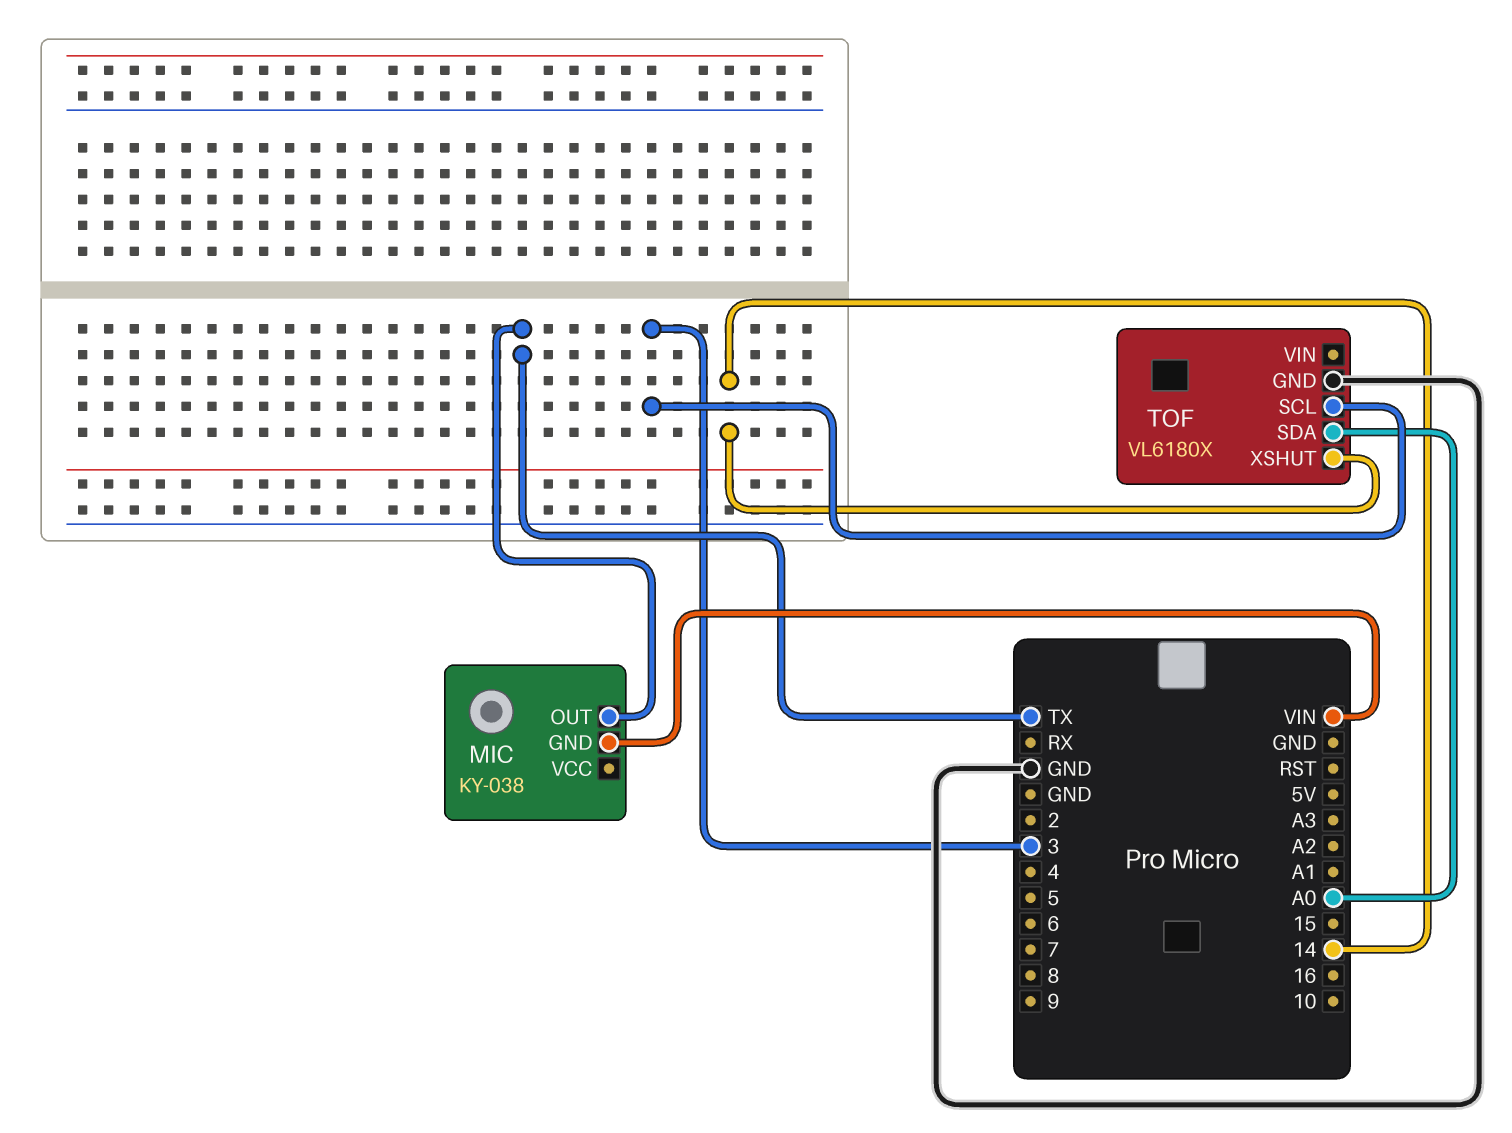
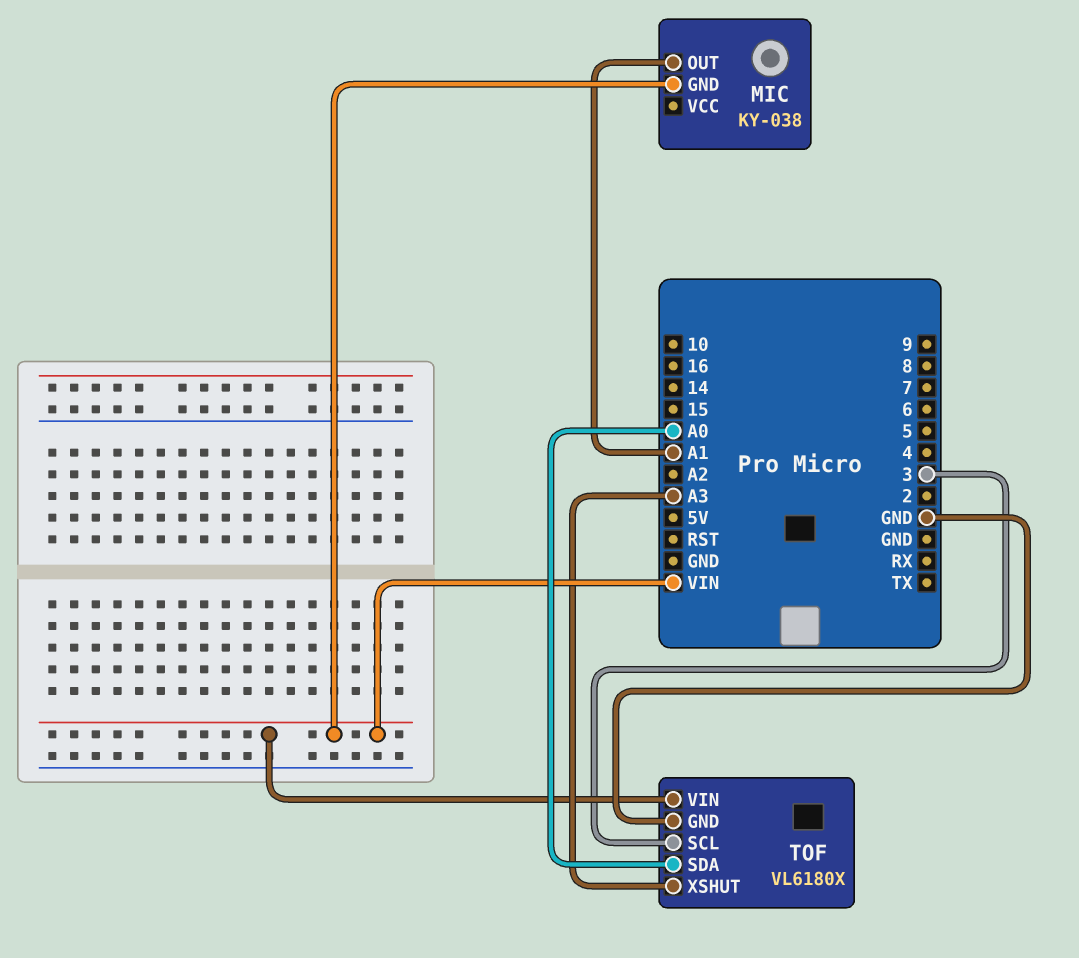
MIC pin OUT: TX -> A1
TOF pin VIN: none -> VIN
TOF pin XSHUT: 14 -> A3

